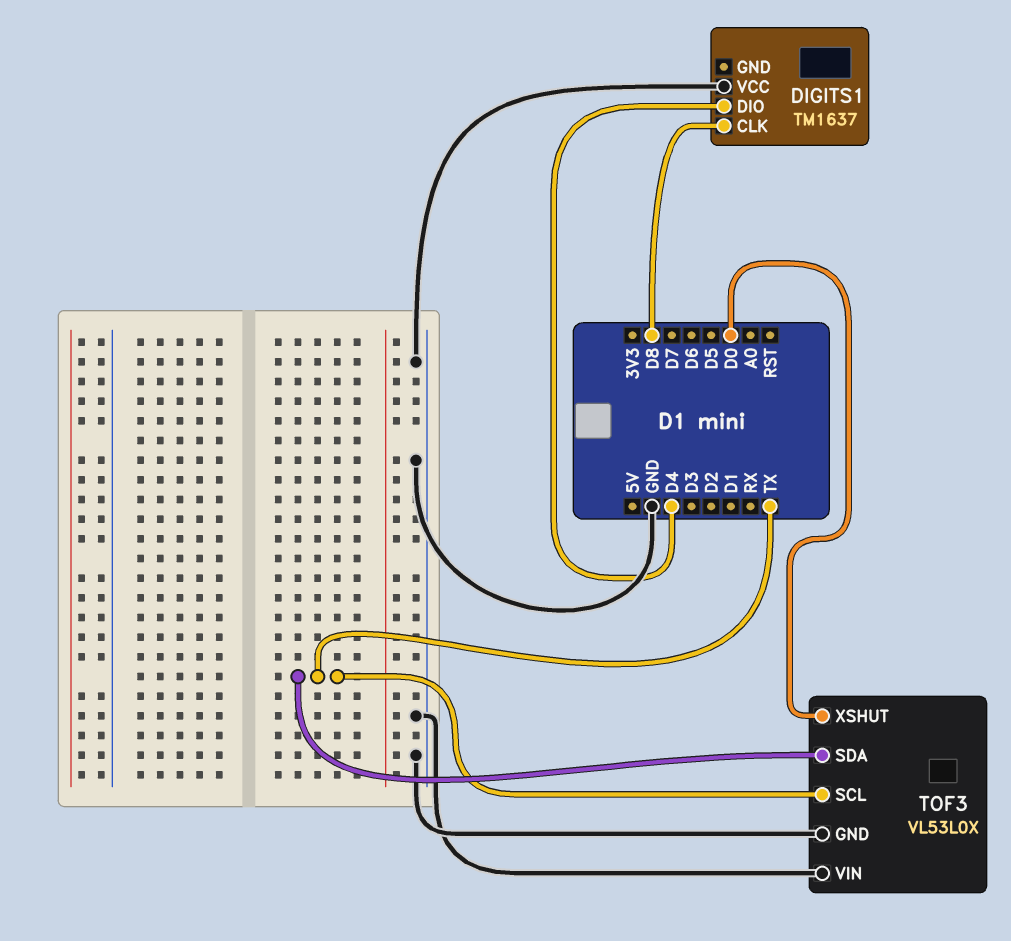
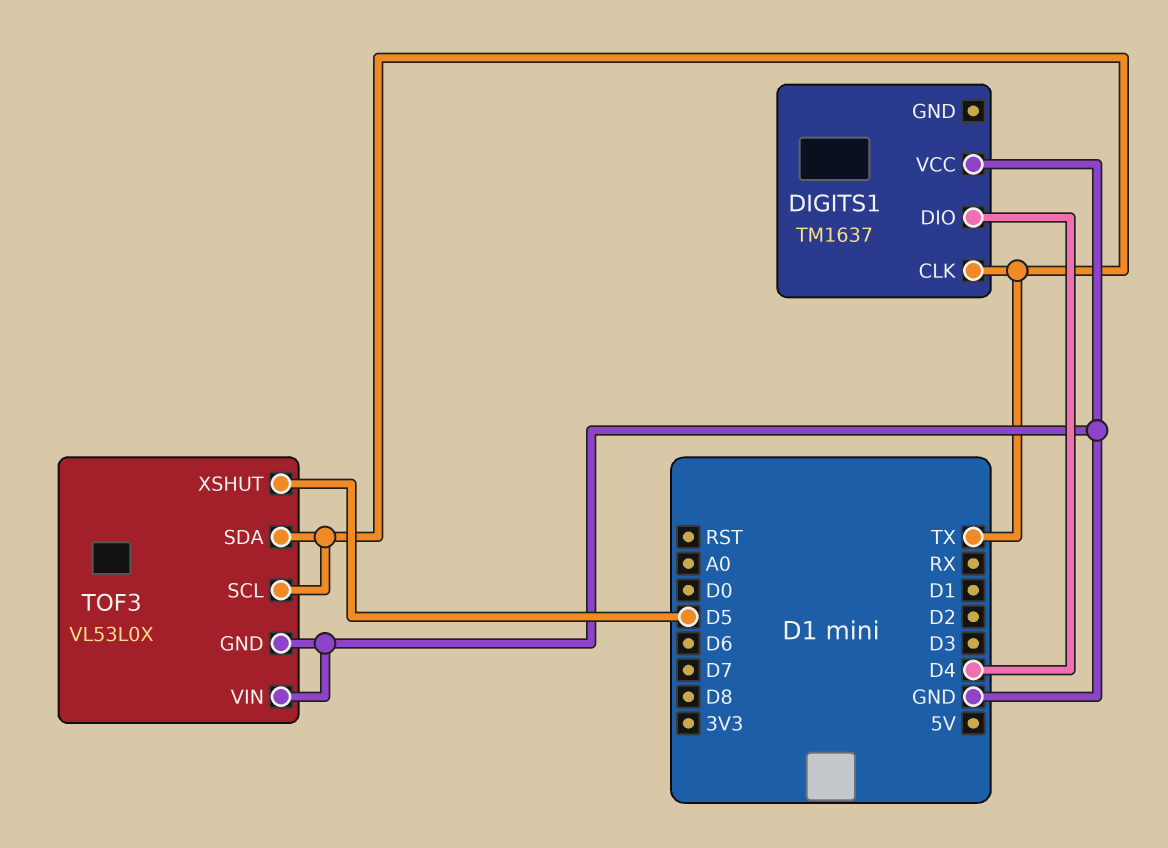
DIGITS1 pin CLK: D8 -> TX
TOF3 pin XSHUT: D0 -> D5

